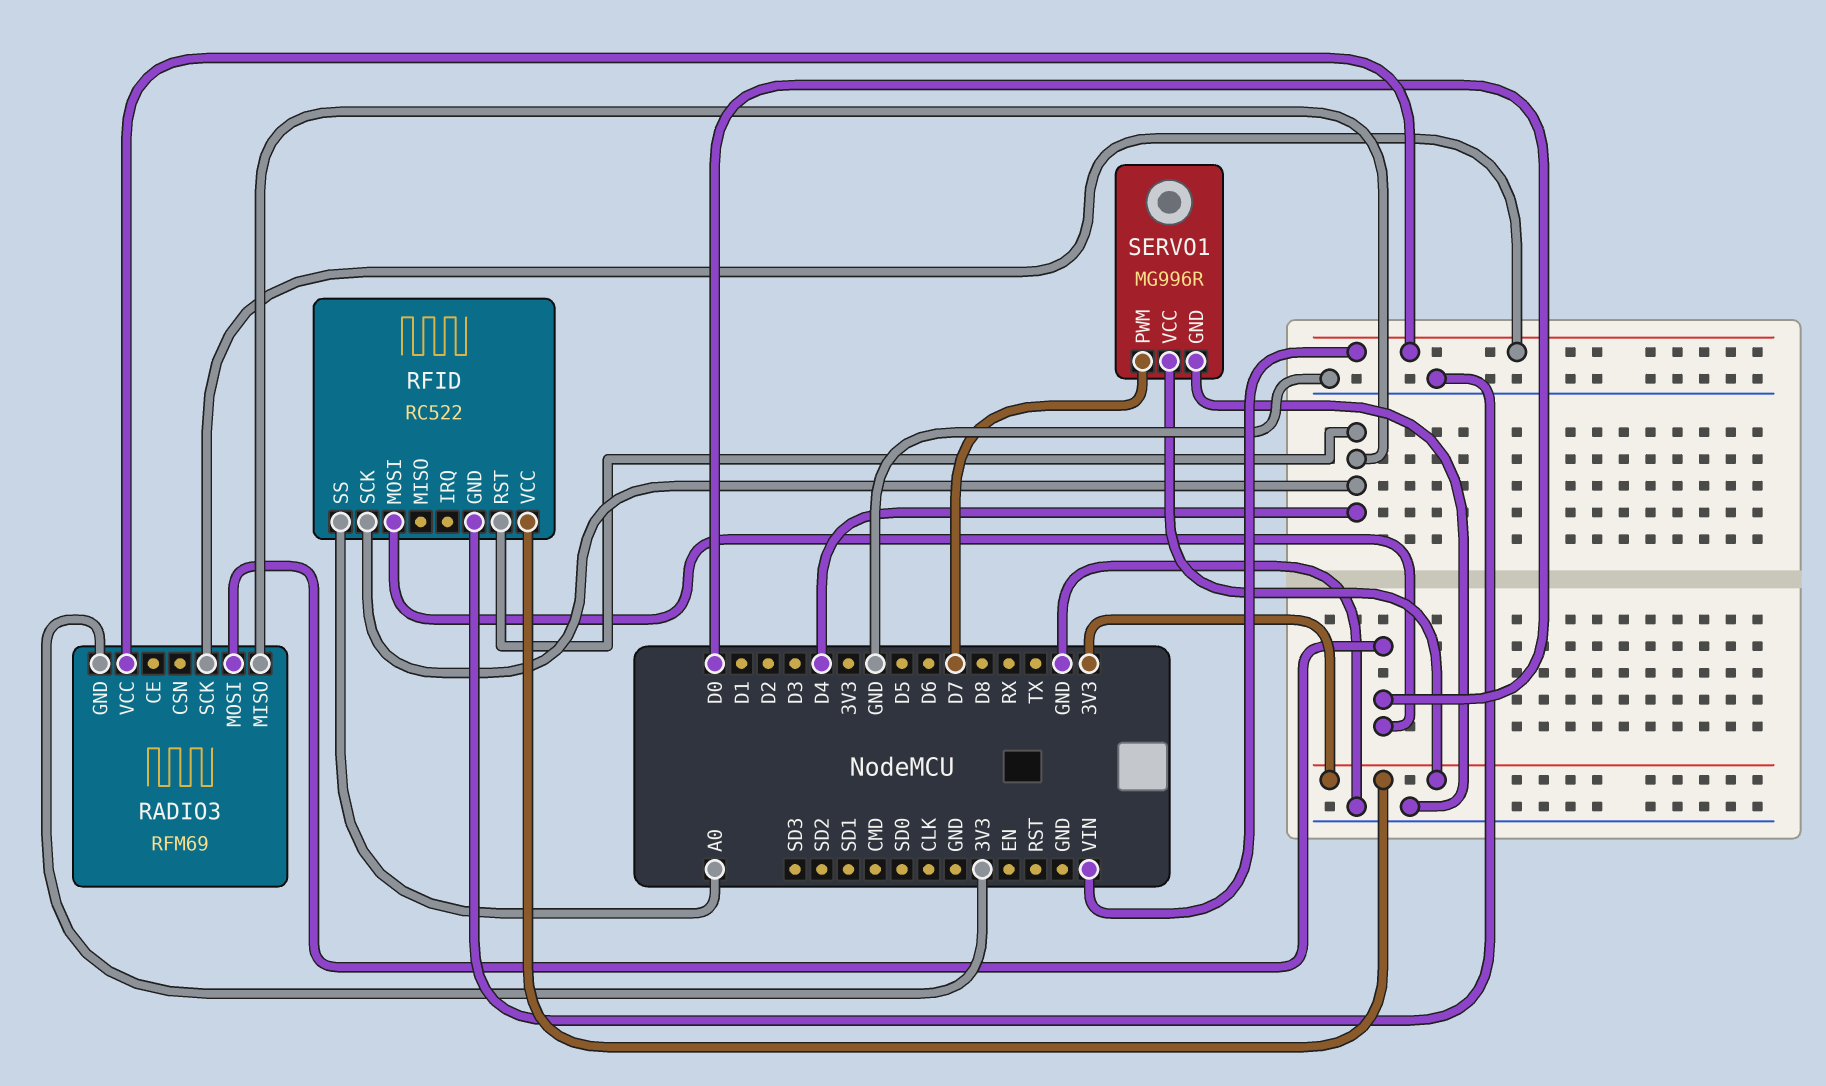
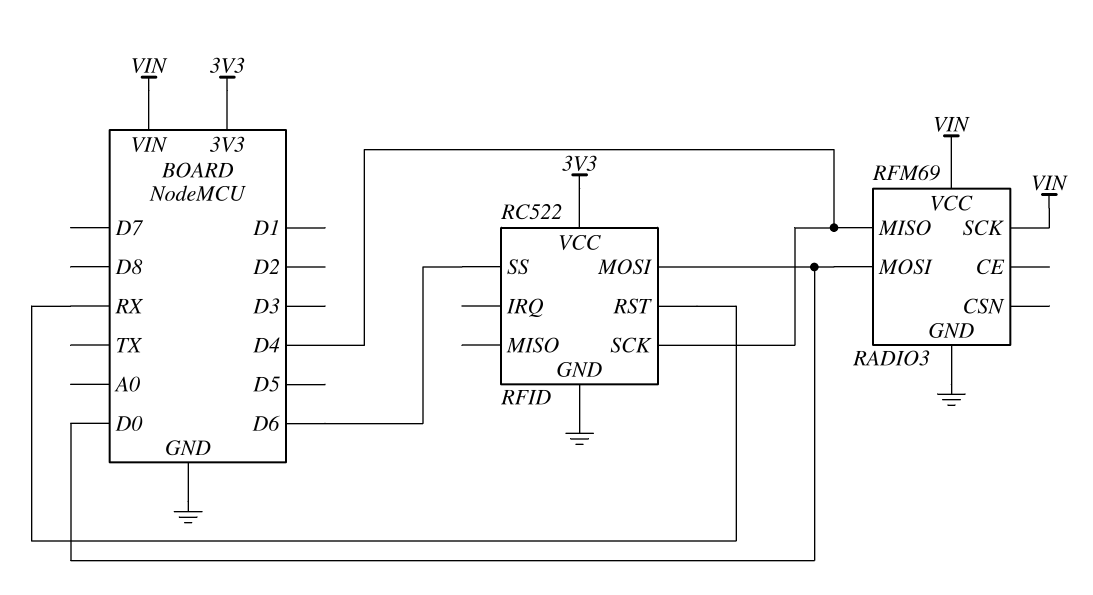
RADIO3 pin GND: 3V3 -> GND
RFID pin RST: D4 -> RX
RFID pin SS: A0 -> D6
SERVO1: MG996R -> none
SERVO1 pin GND: GND -> none
SERVO1 pin PWM: D7 -> none
SERVO1 pin VCC: 3V3 -> none

